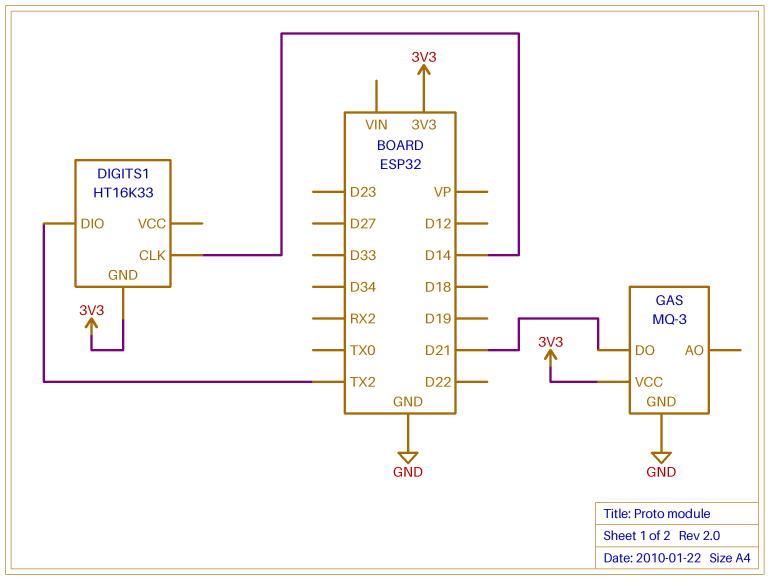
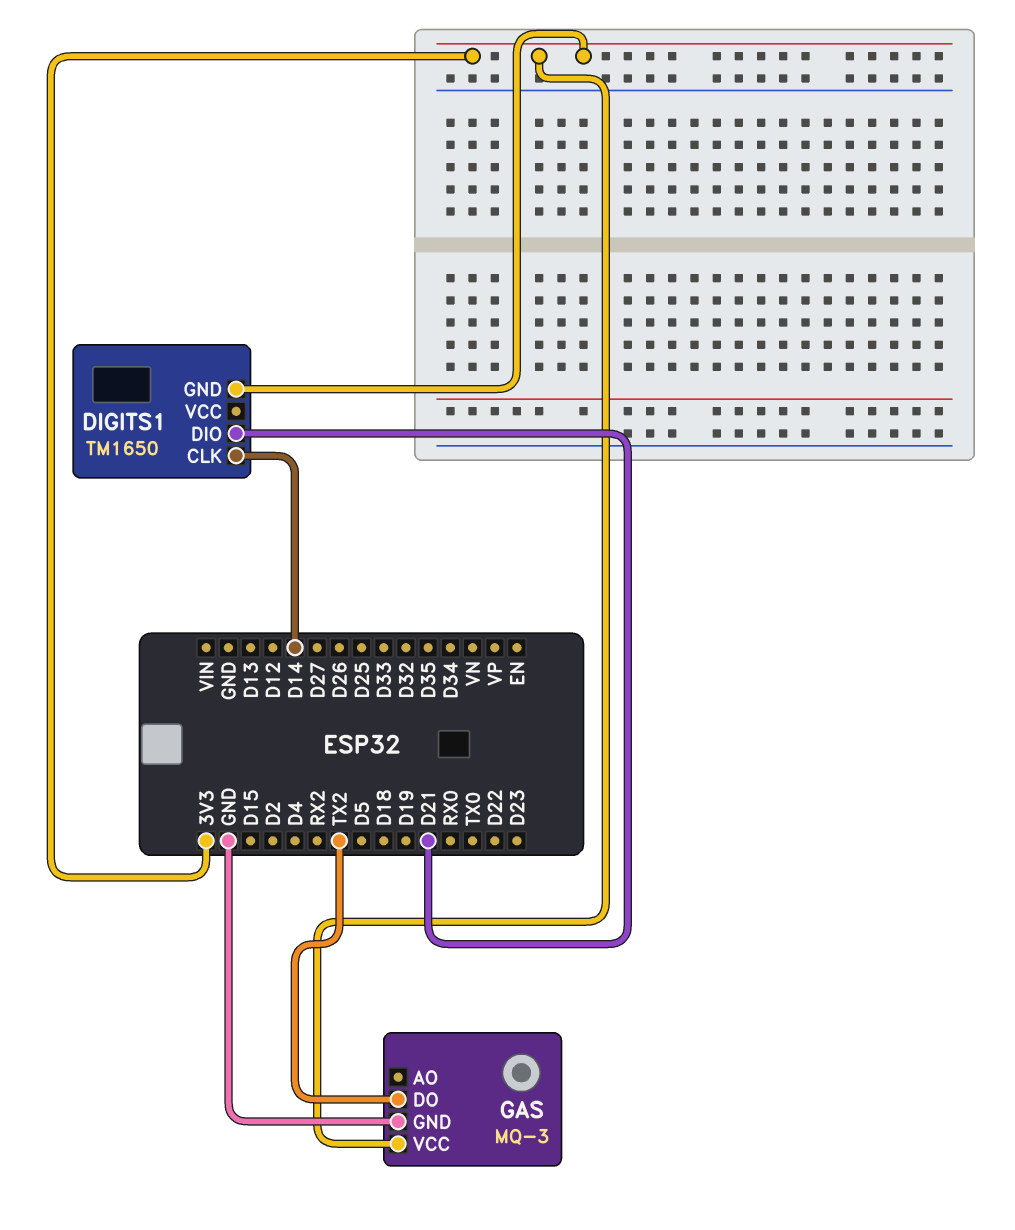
DIGITS1: HT16K33 -> TM1650
DIGITS1 pin DIO: TX2 -> D21
GAS pin DO: D21 -> TX2

